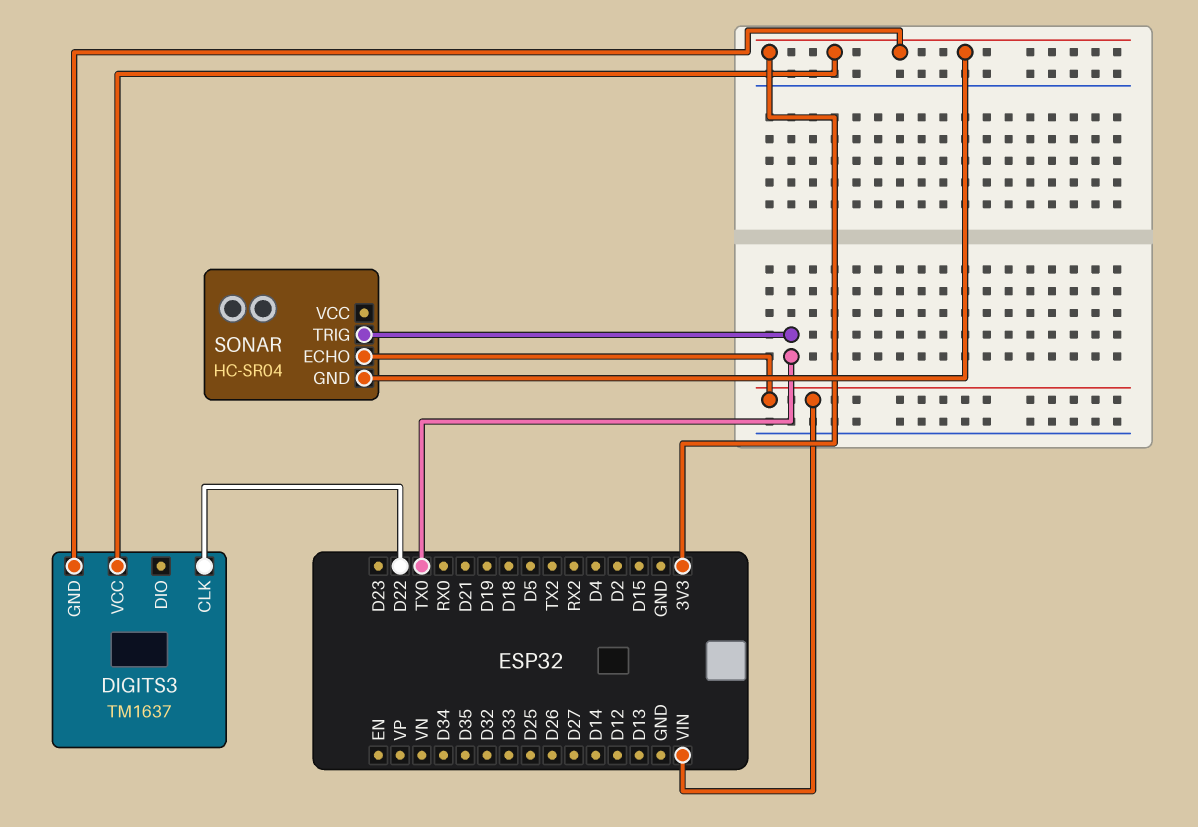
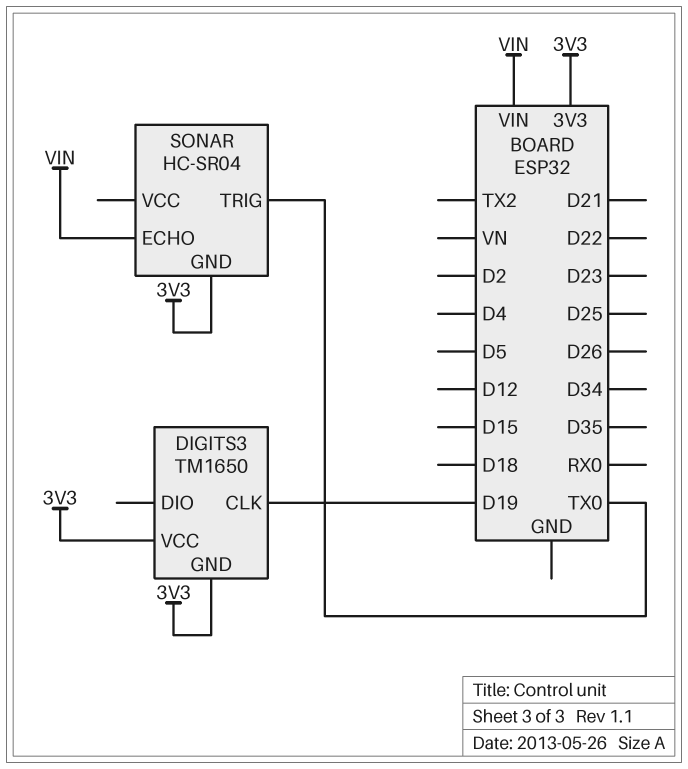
DIGITS3: TM1637 -> TM1650
DIGITS3 pin CLK: D22 -> D19

